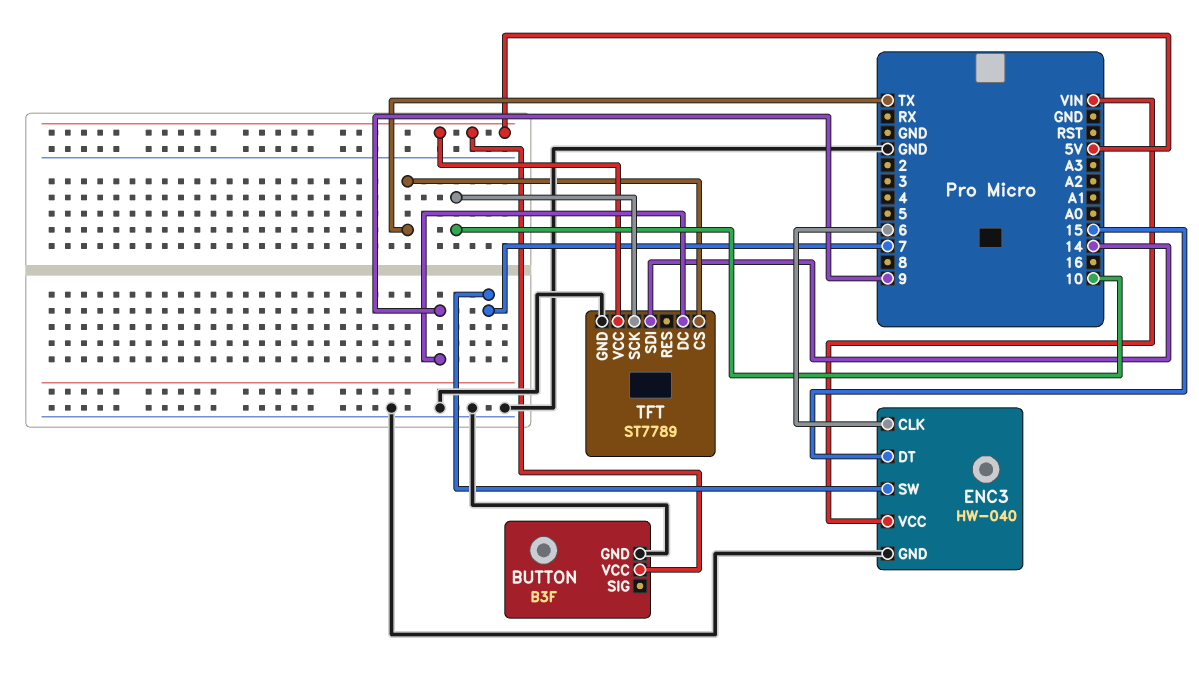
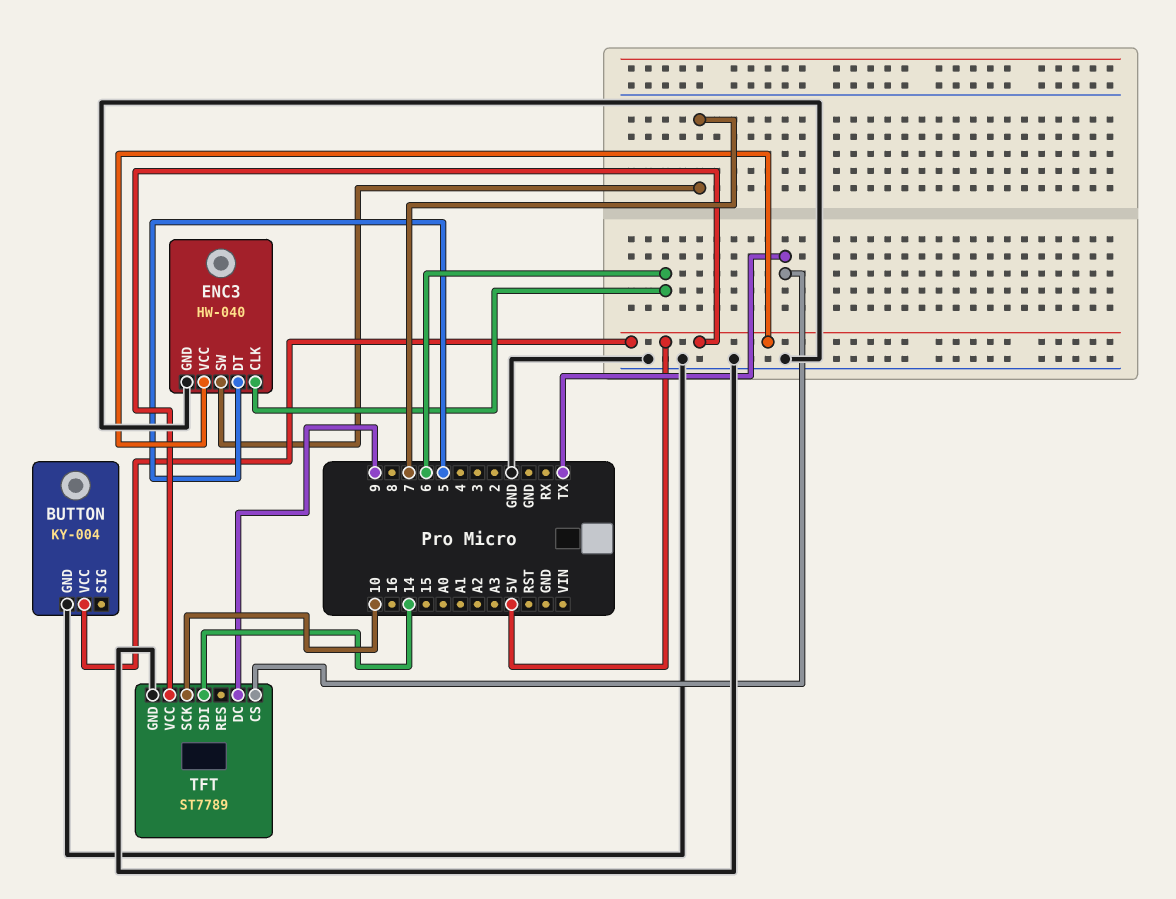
BUTTON: B3F -> KY-004
ENC3 pin DT: 15 -> 5
ENC3 pin VCC: VIN -> 5V

